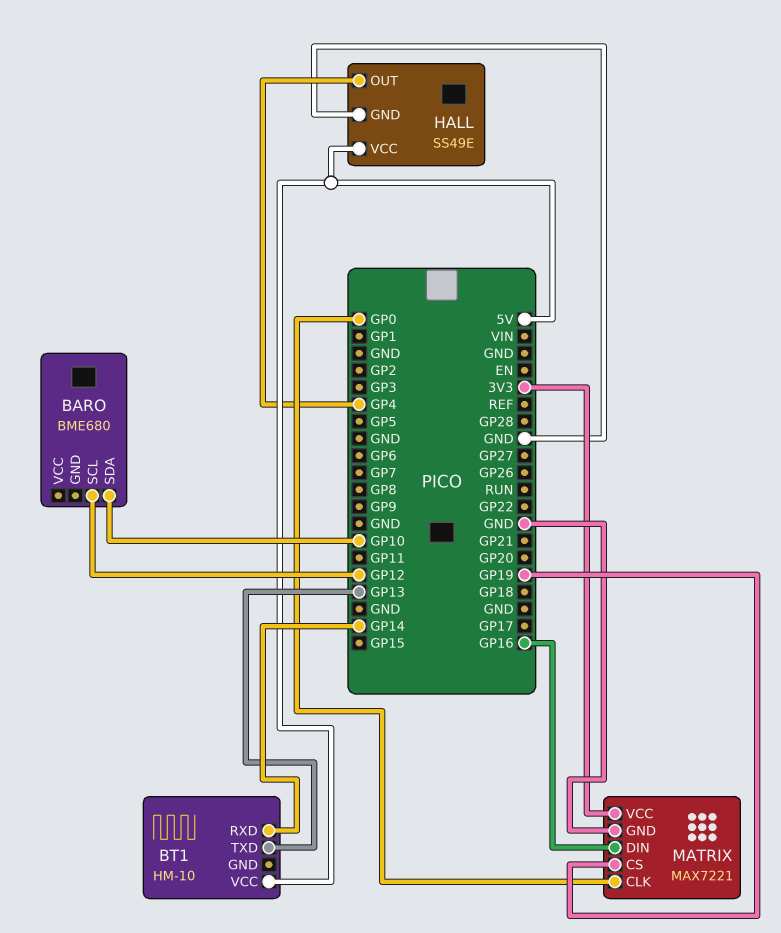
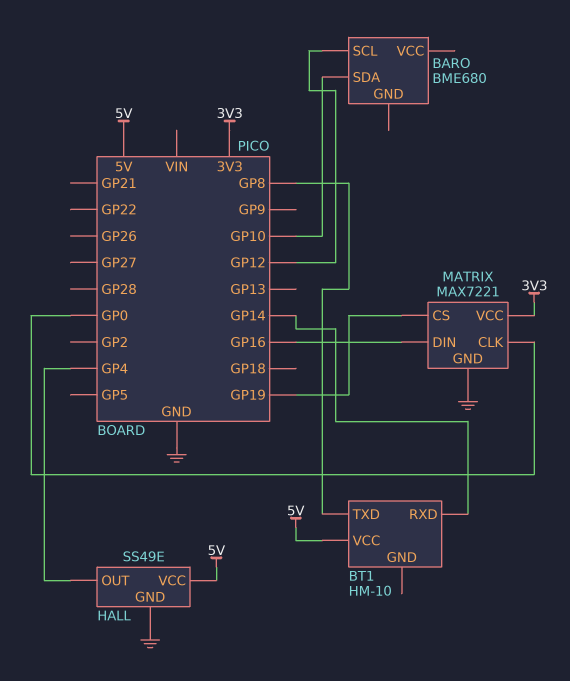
BT1 pin TXD: GP13 -> GP8

